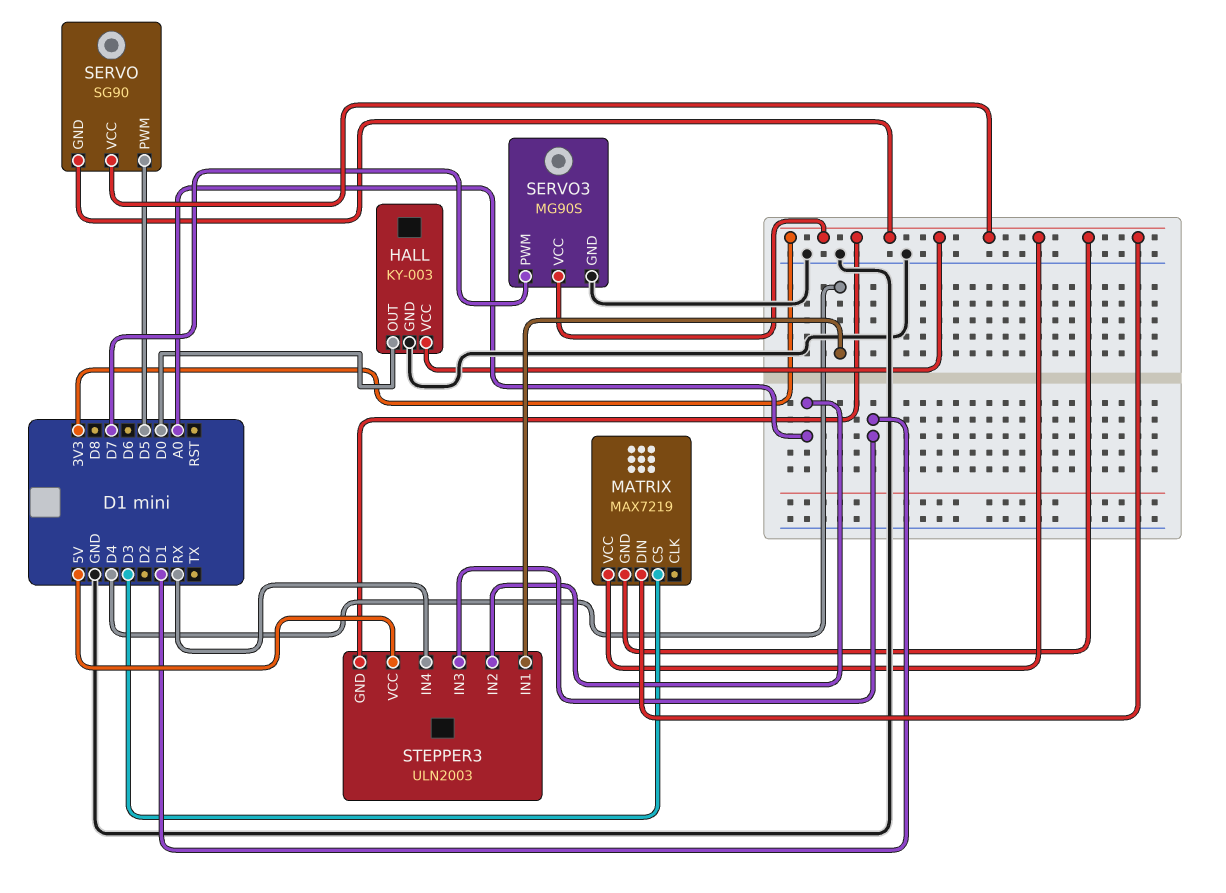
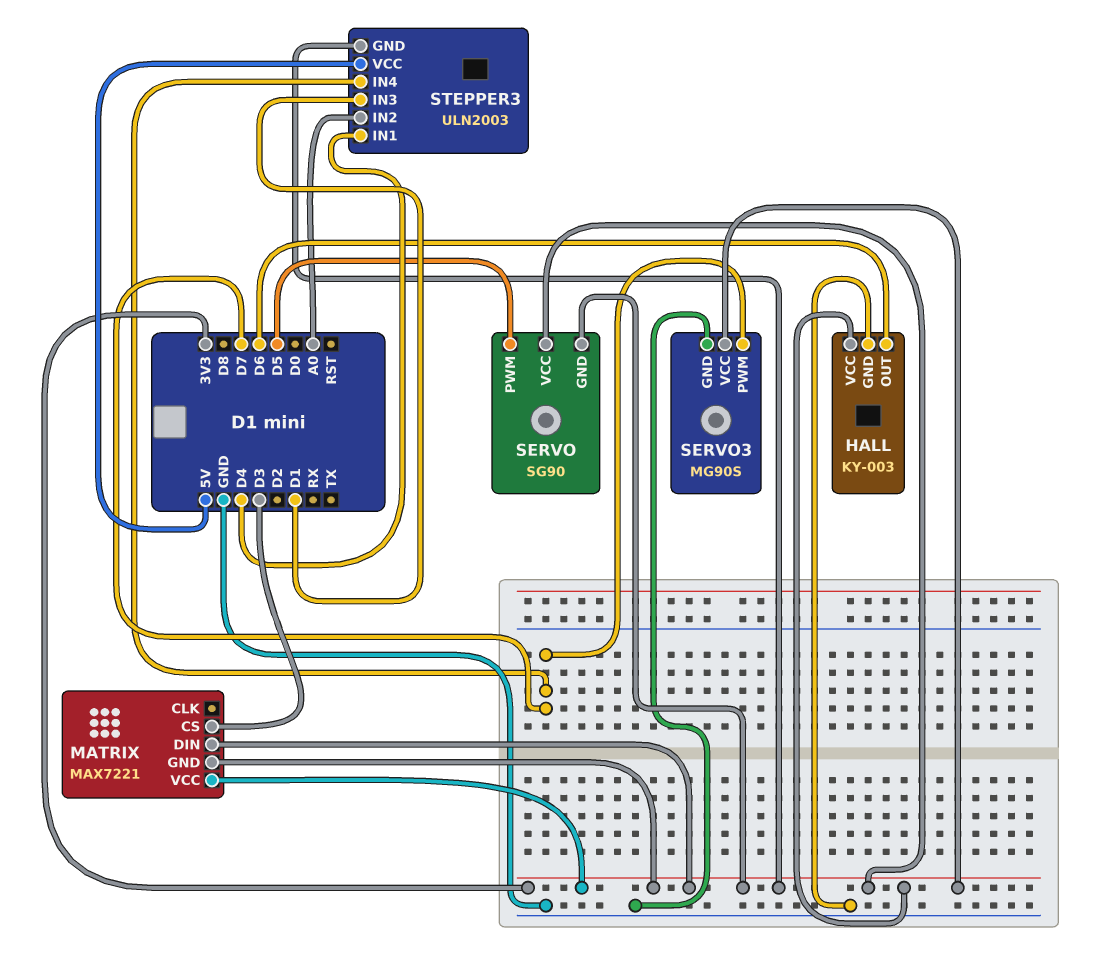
HALL pin OUT: D0 -> D6
MATRIX: MAX7219 -> MAX7221
STEPPER3 pin IN4: RX -> D7

